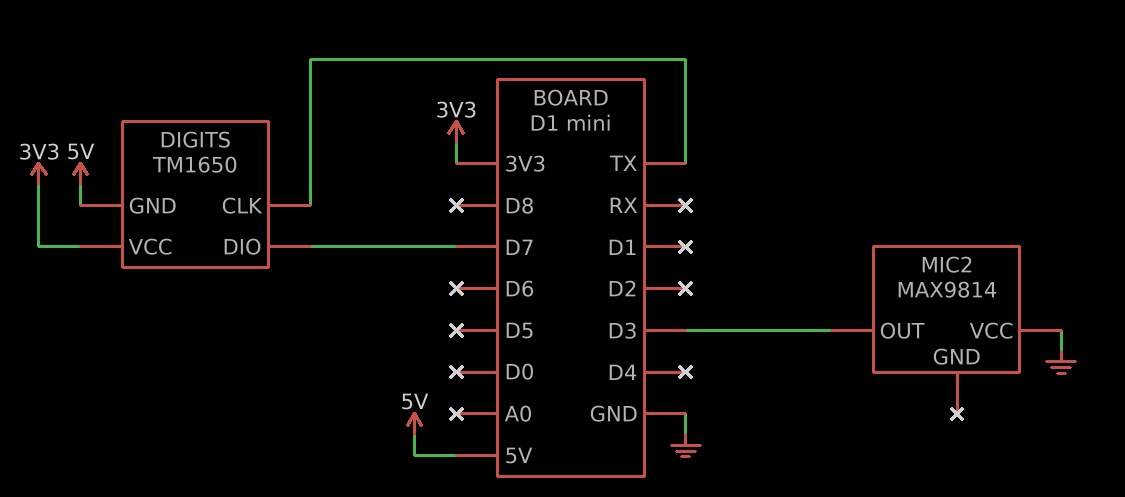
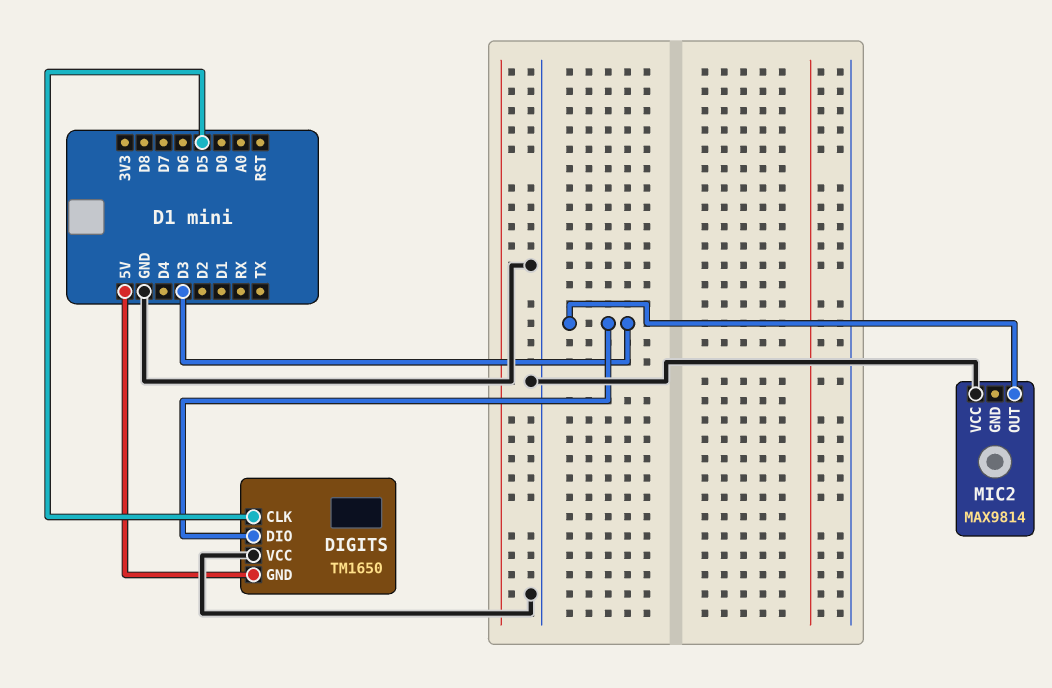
DIGITS pin CLK: TX -> D5
DIGITS pin DIO: D7 -> D3
DIGITS pin VCC: 3V3 -> GND

